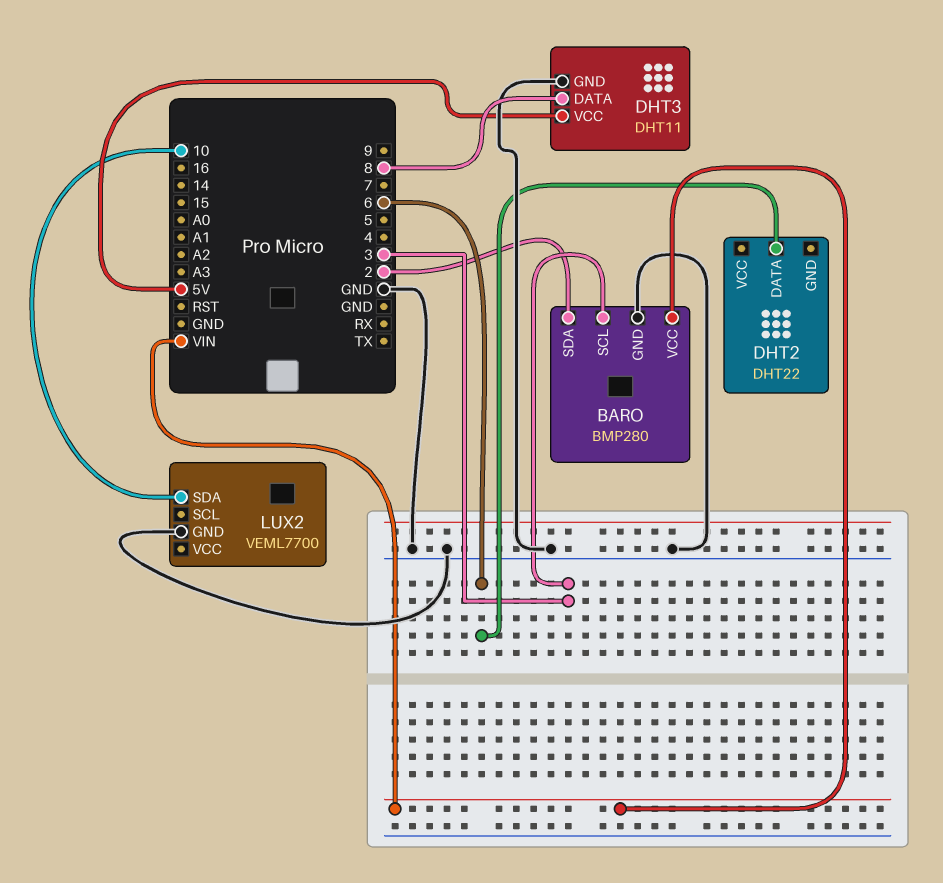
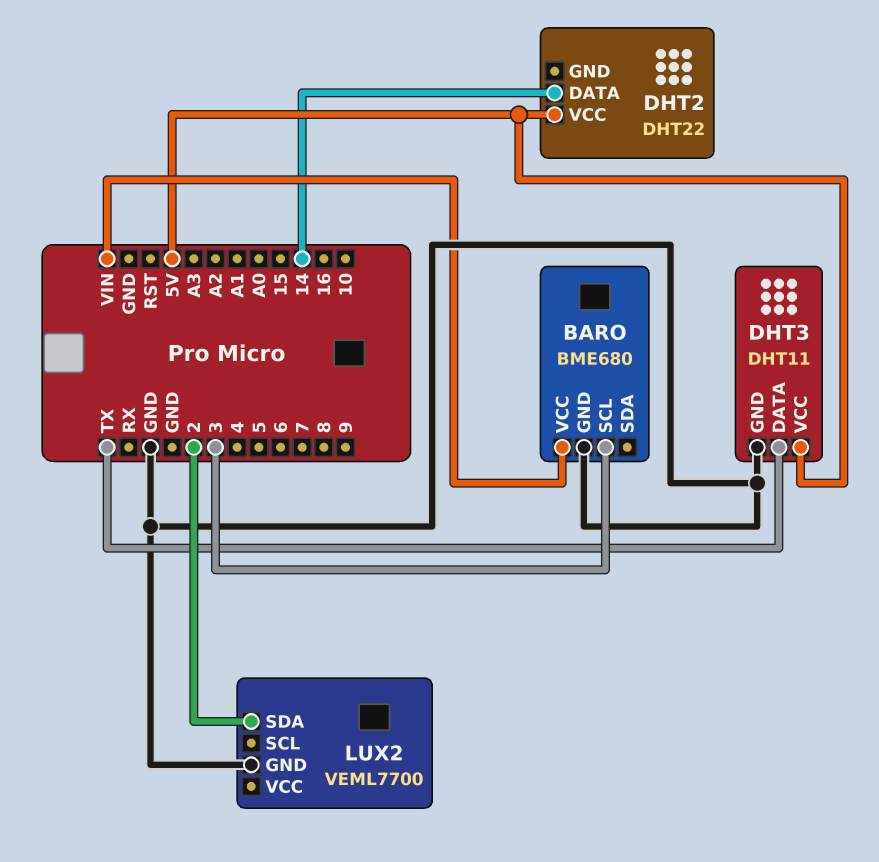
BARO: BMP280 -> BME680
BARO pin SDA: 2 -> none
DHT2 pin DATA: 6 -> 14
DHT2 pin VCC: none -> 5V
DHT3 pin DATA: 8 -> TX
LUX2 pin SDA: 10 -> 2

